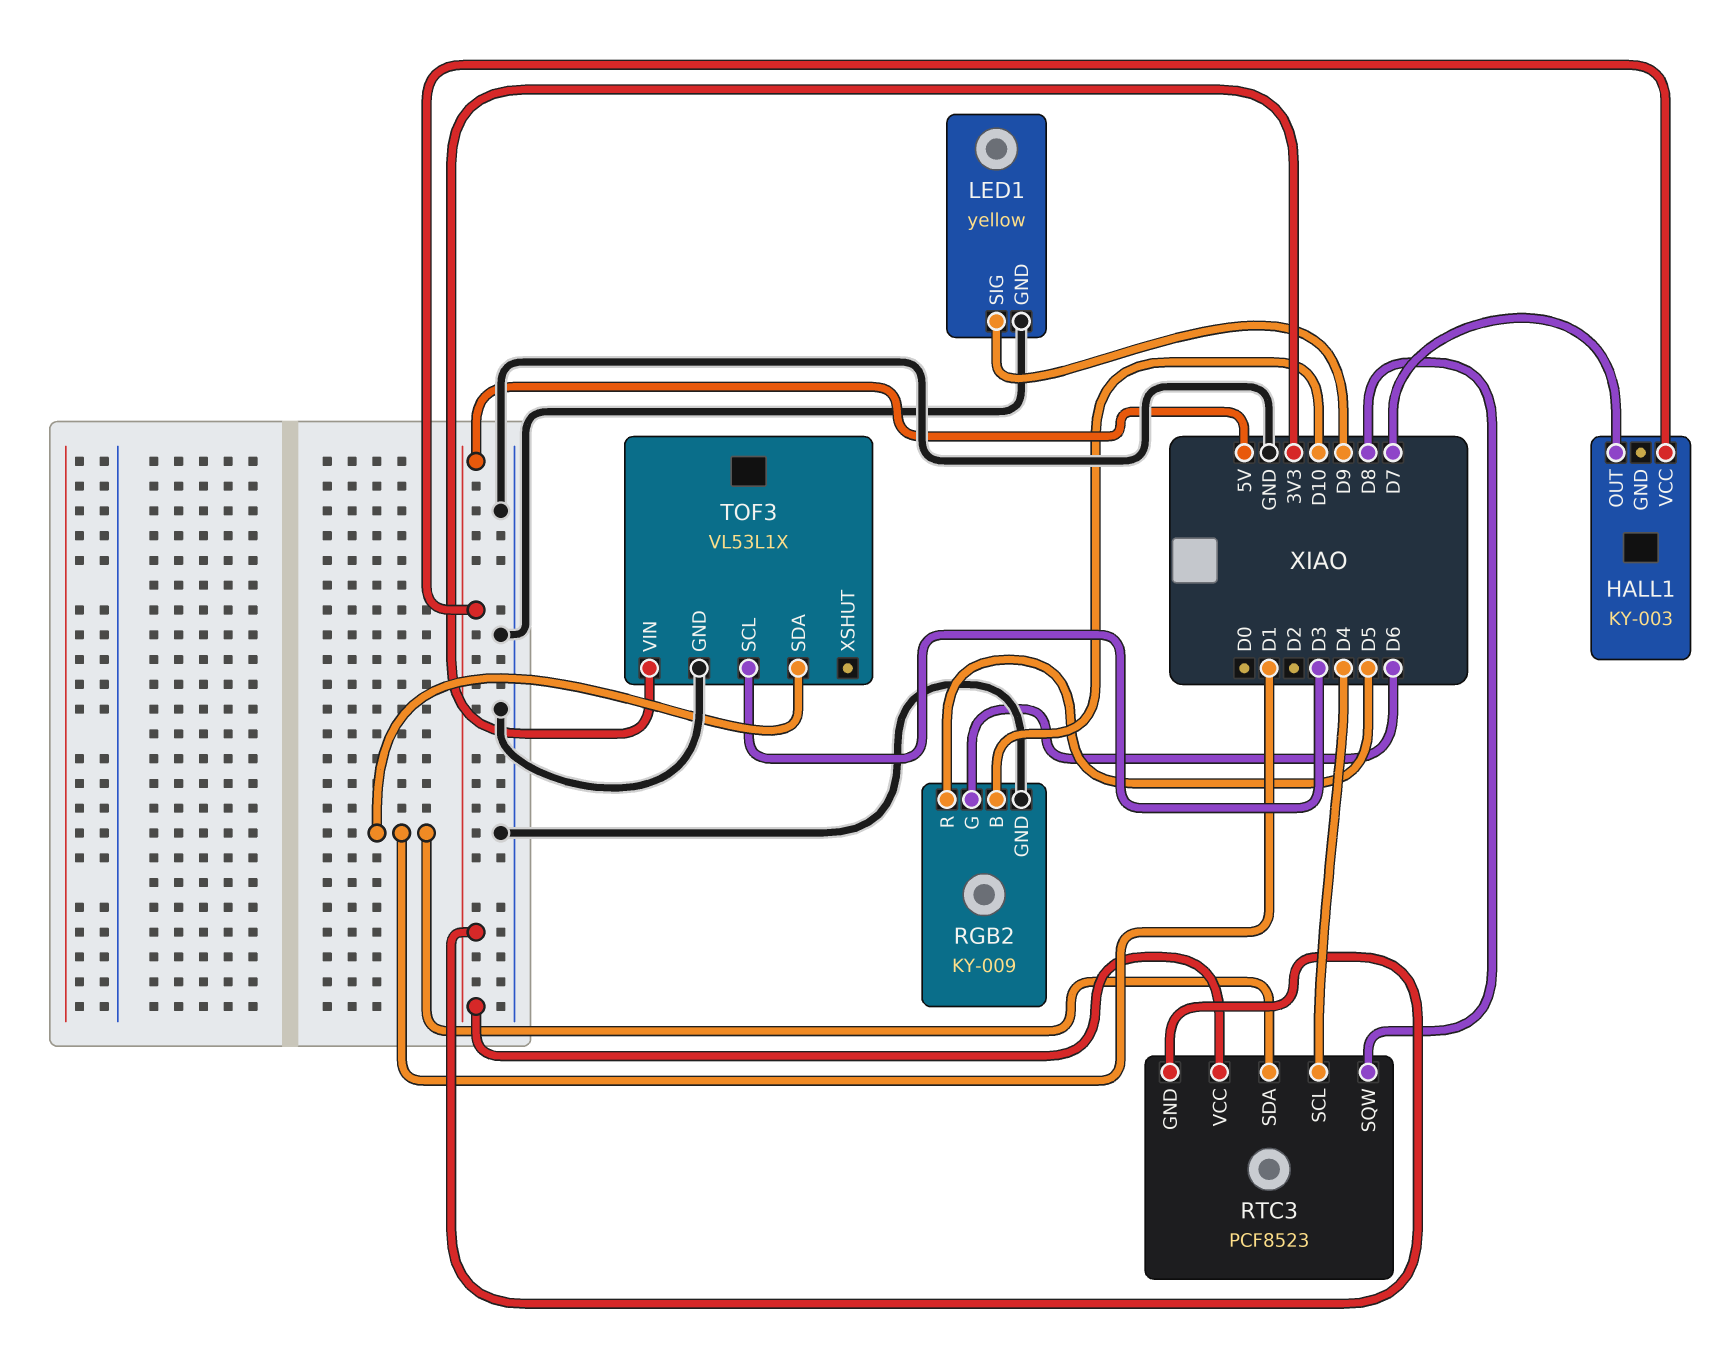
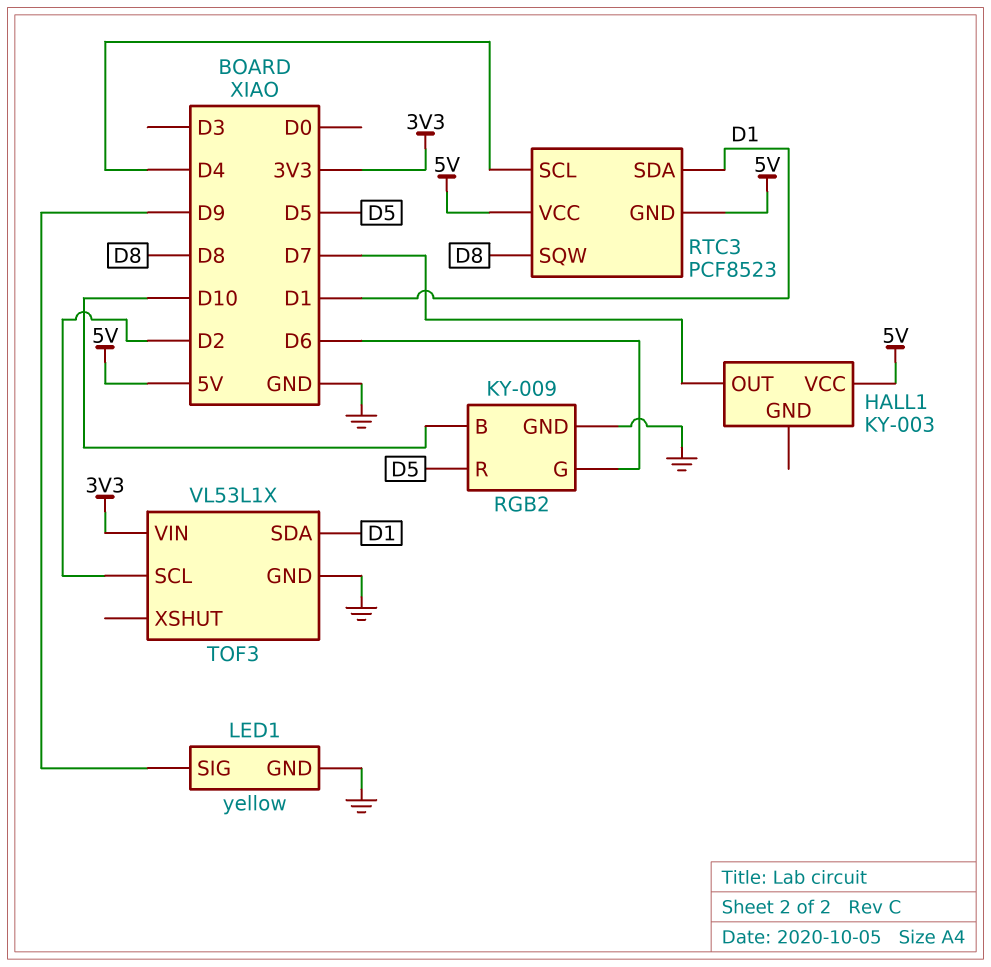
TOF3 pin SCL: D3 -> D2

